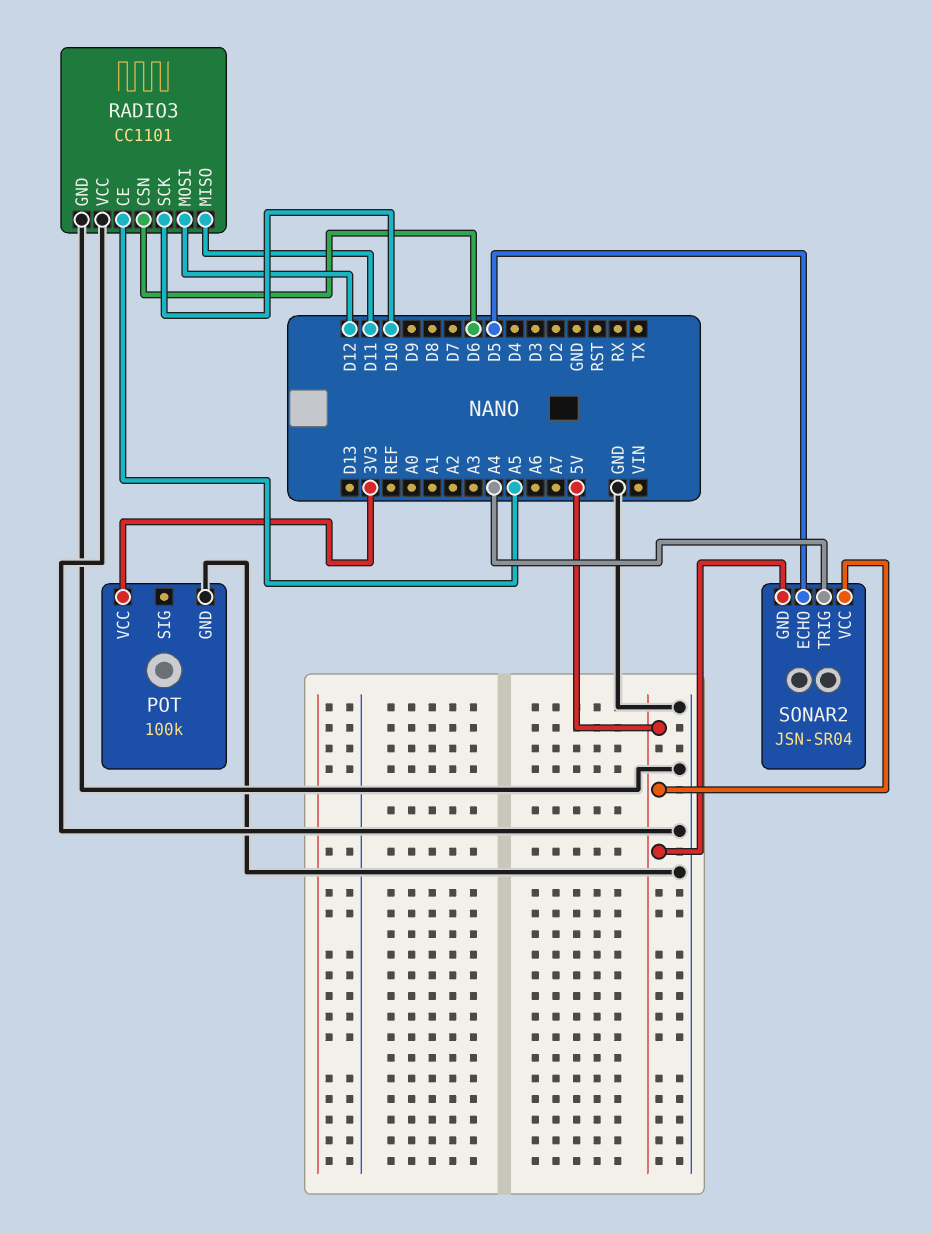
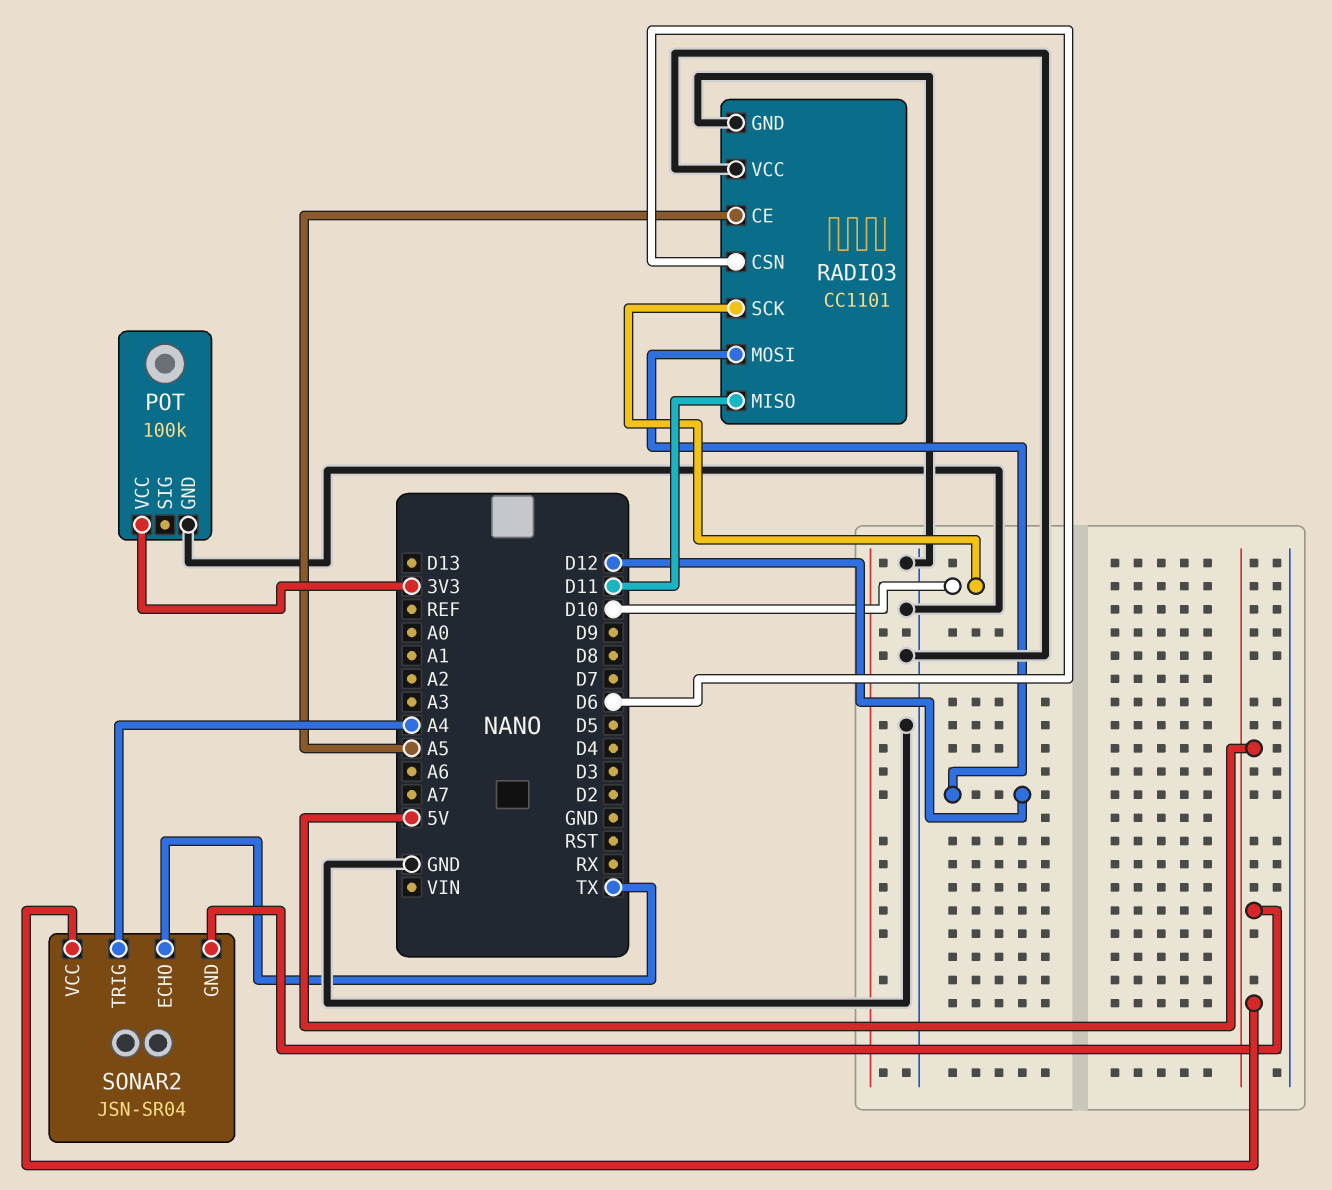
SONAR2 pin ECHO: D5 -> TX

